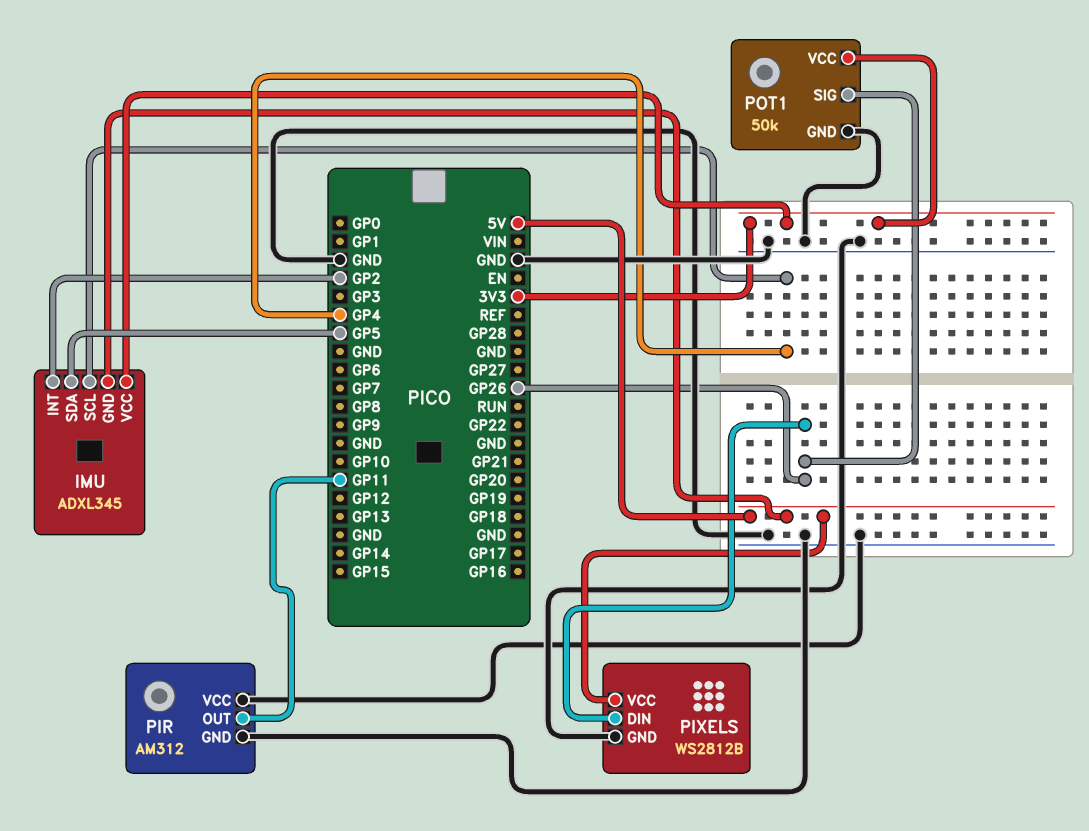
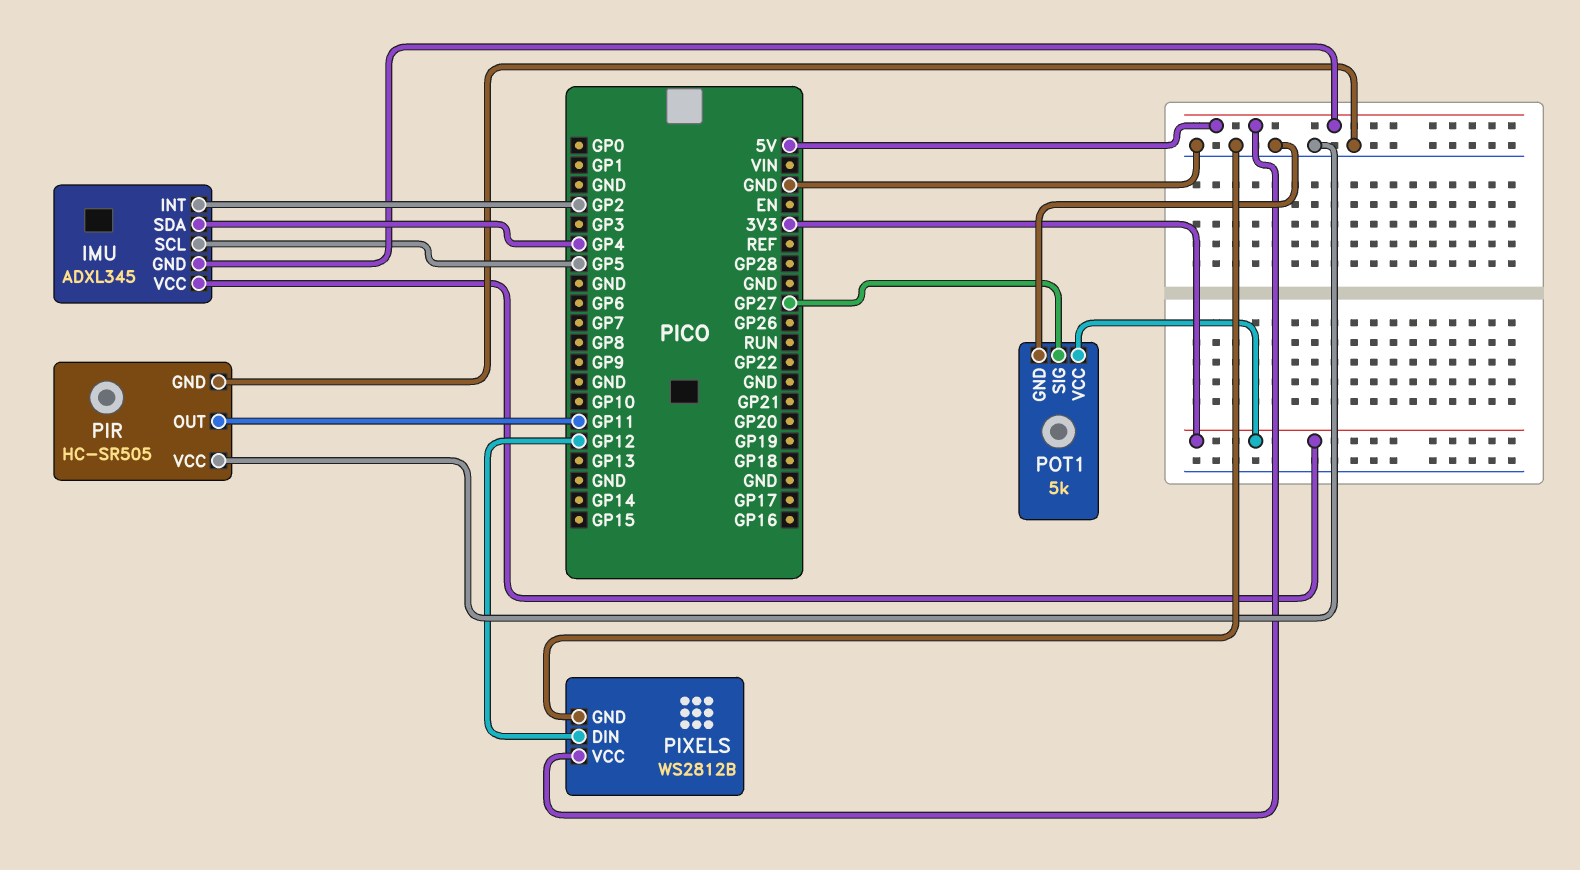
IMU pin SCL: GP4 -> GP5
IMU pin SDA: GP5 -> GP4
PIR: AM312 -> HC-SR505
PIXELS pin DIN: GP26 -> GP12
POT1: 50k -> 5k
POT1 pin SIG: GP26 -> GP27

